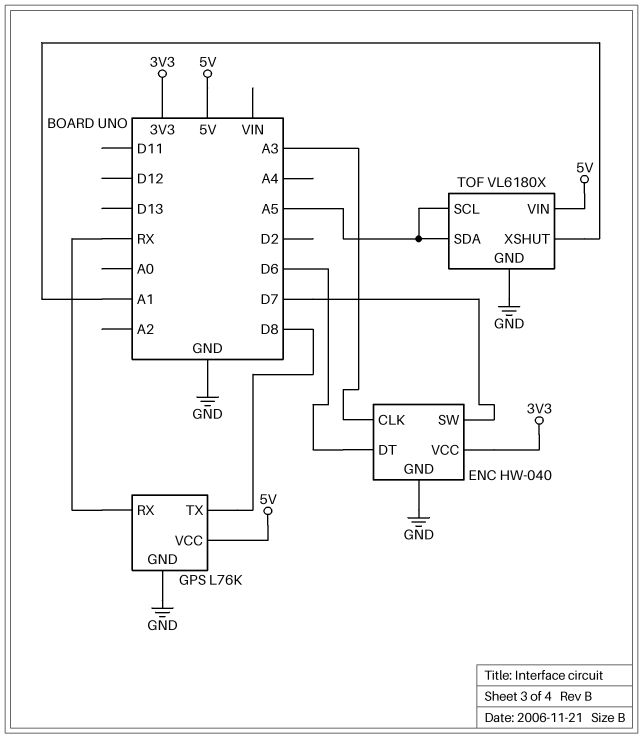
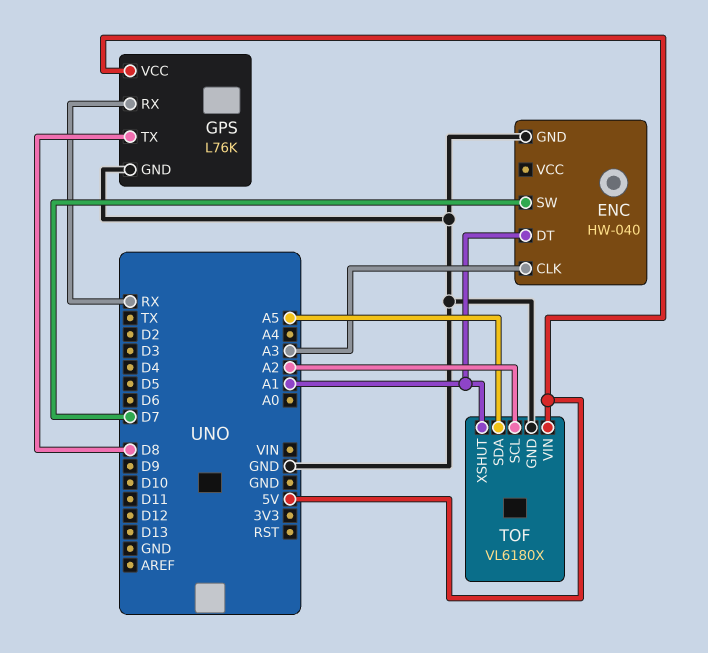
ENC pin DT: D6 -> A1
ENC pin VCC: 3V3 -> none
TOF pin SCL: A5 -> A2

